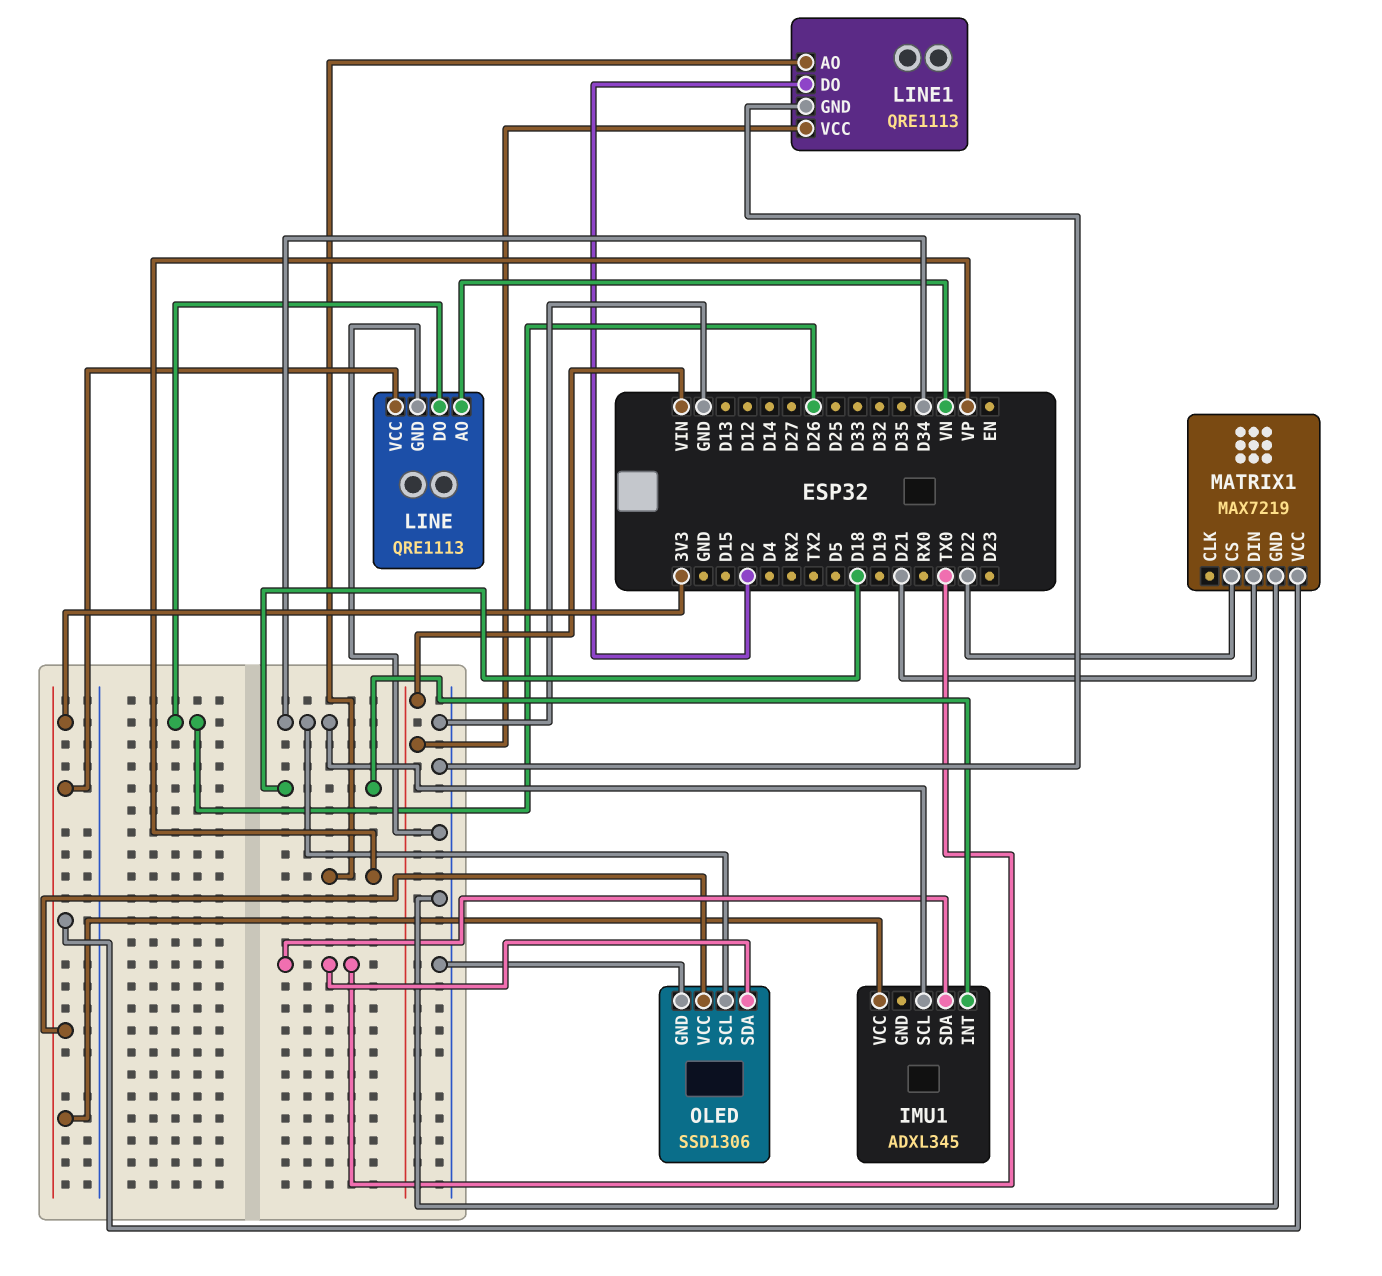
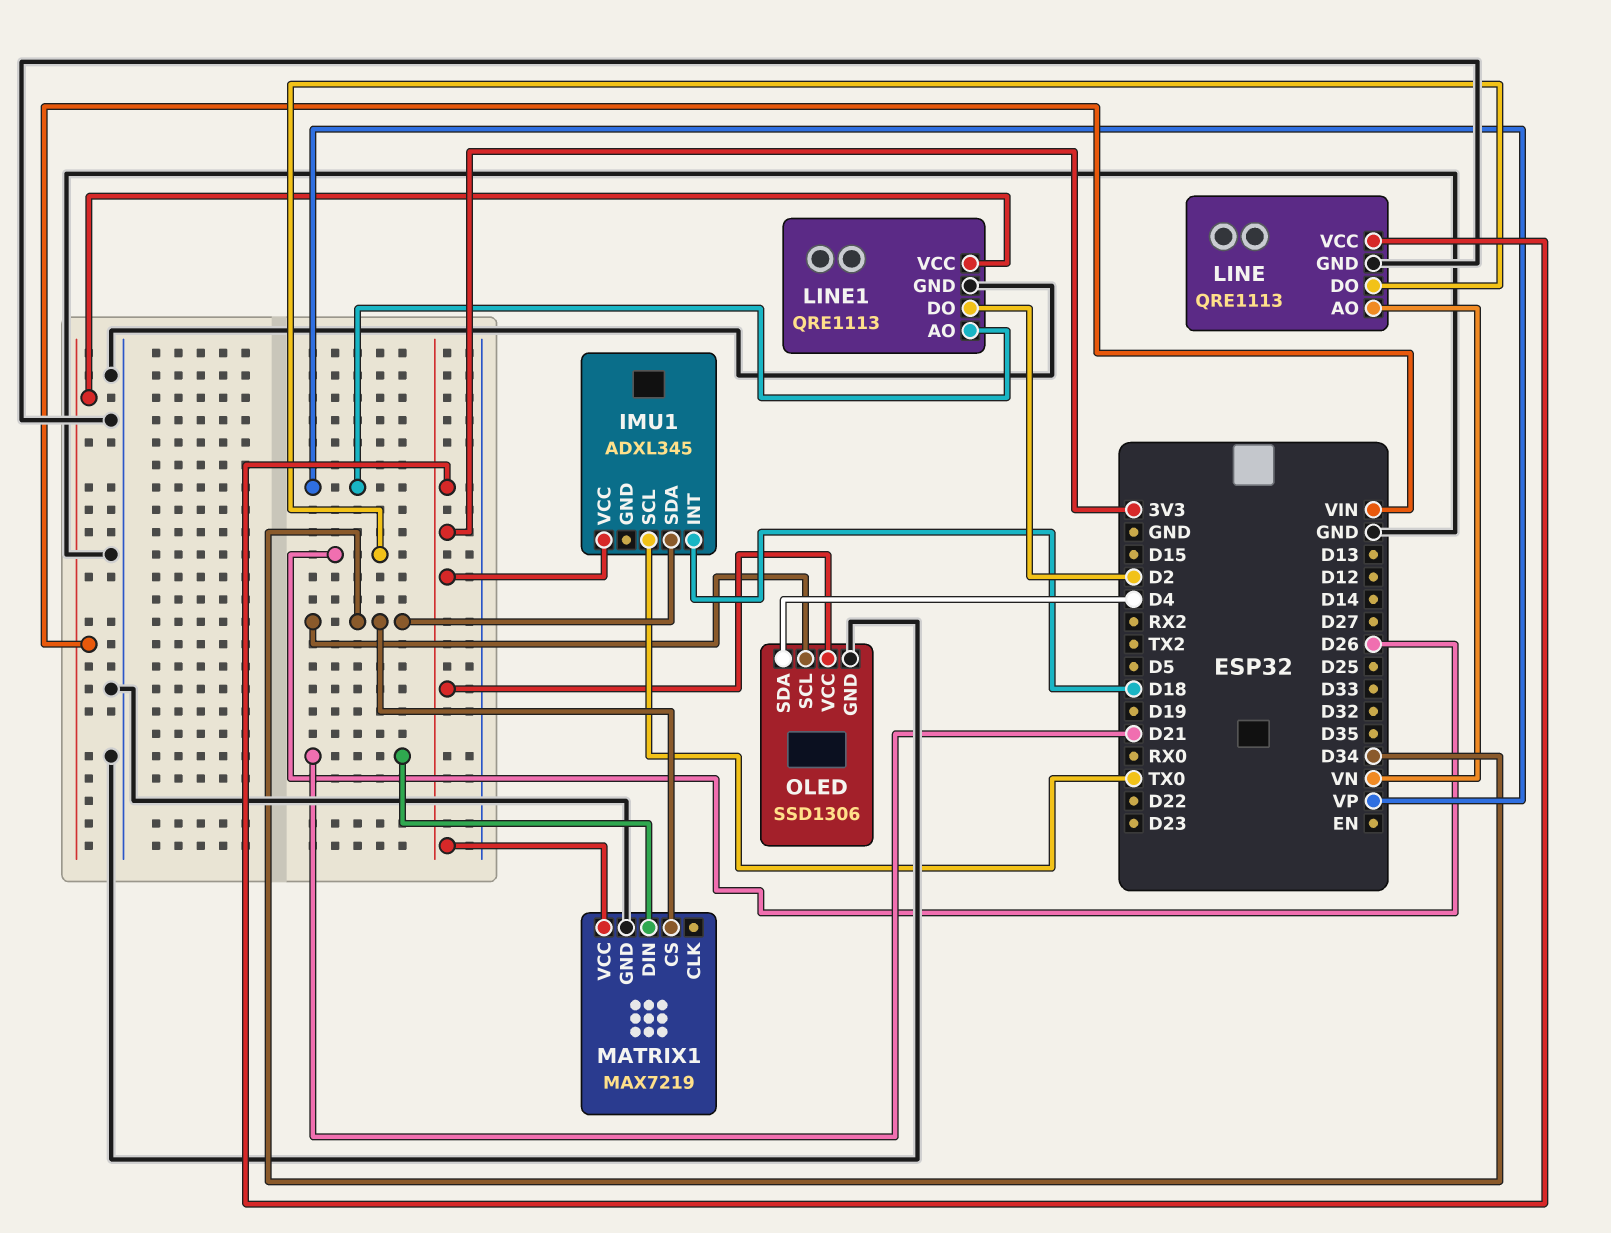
IMU1 pin SCL: D34 -> TX0
IMU1 pin SDA: TX0 -> D34
MATRIX1 pin CS: D22 -> D34
OLED pin SDA: TX0 -> D4

